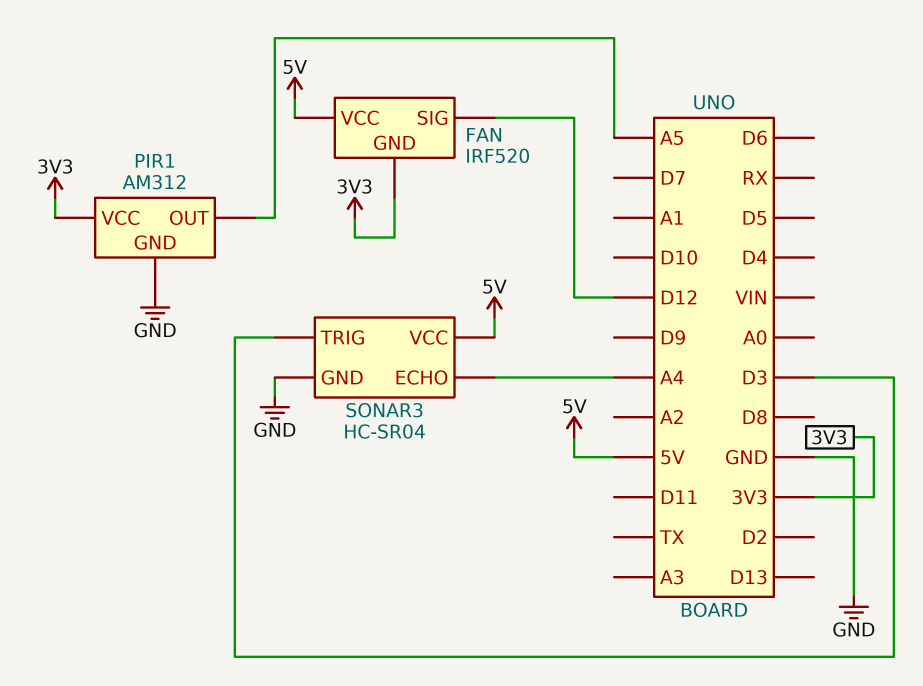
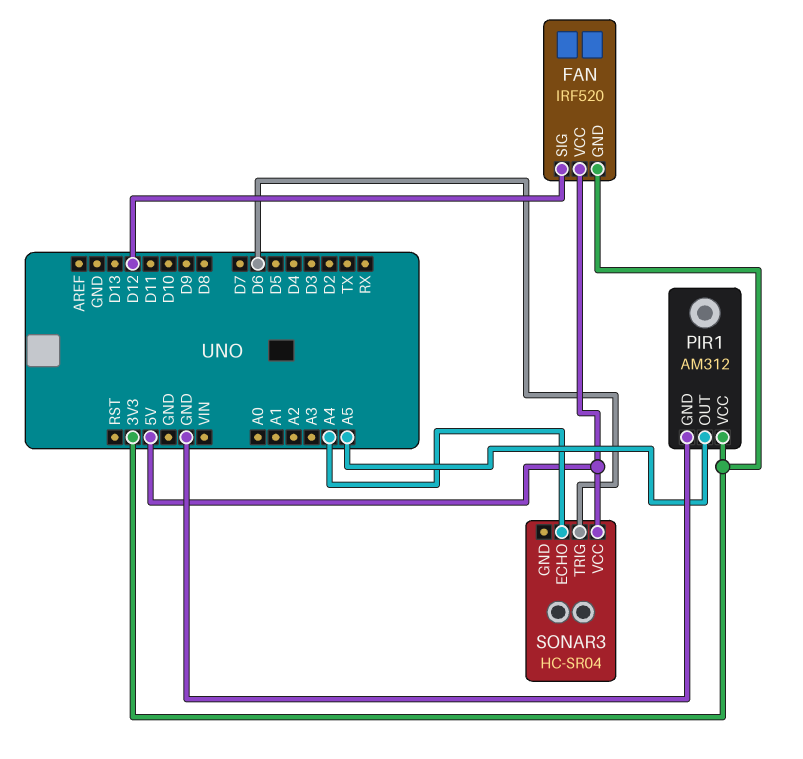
SONAR3 pin GND: GND -> none
SONAR3 pin TRIG: D3 -> D6

